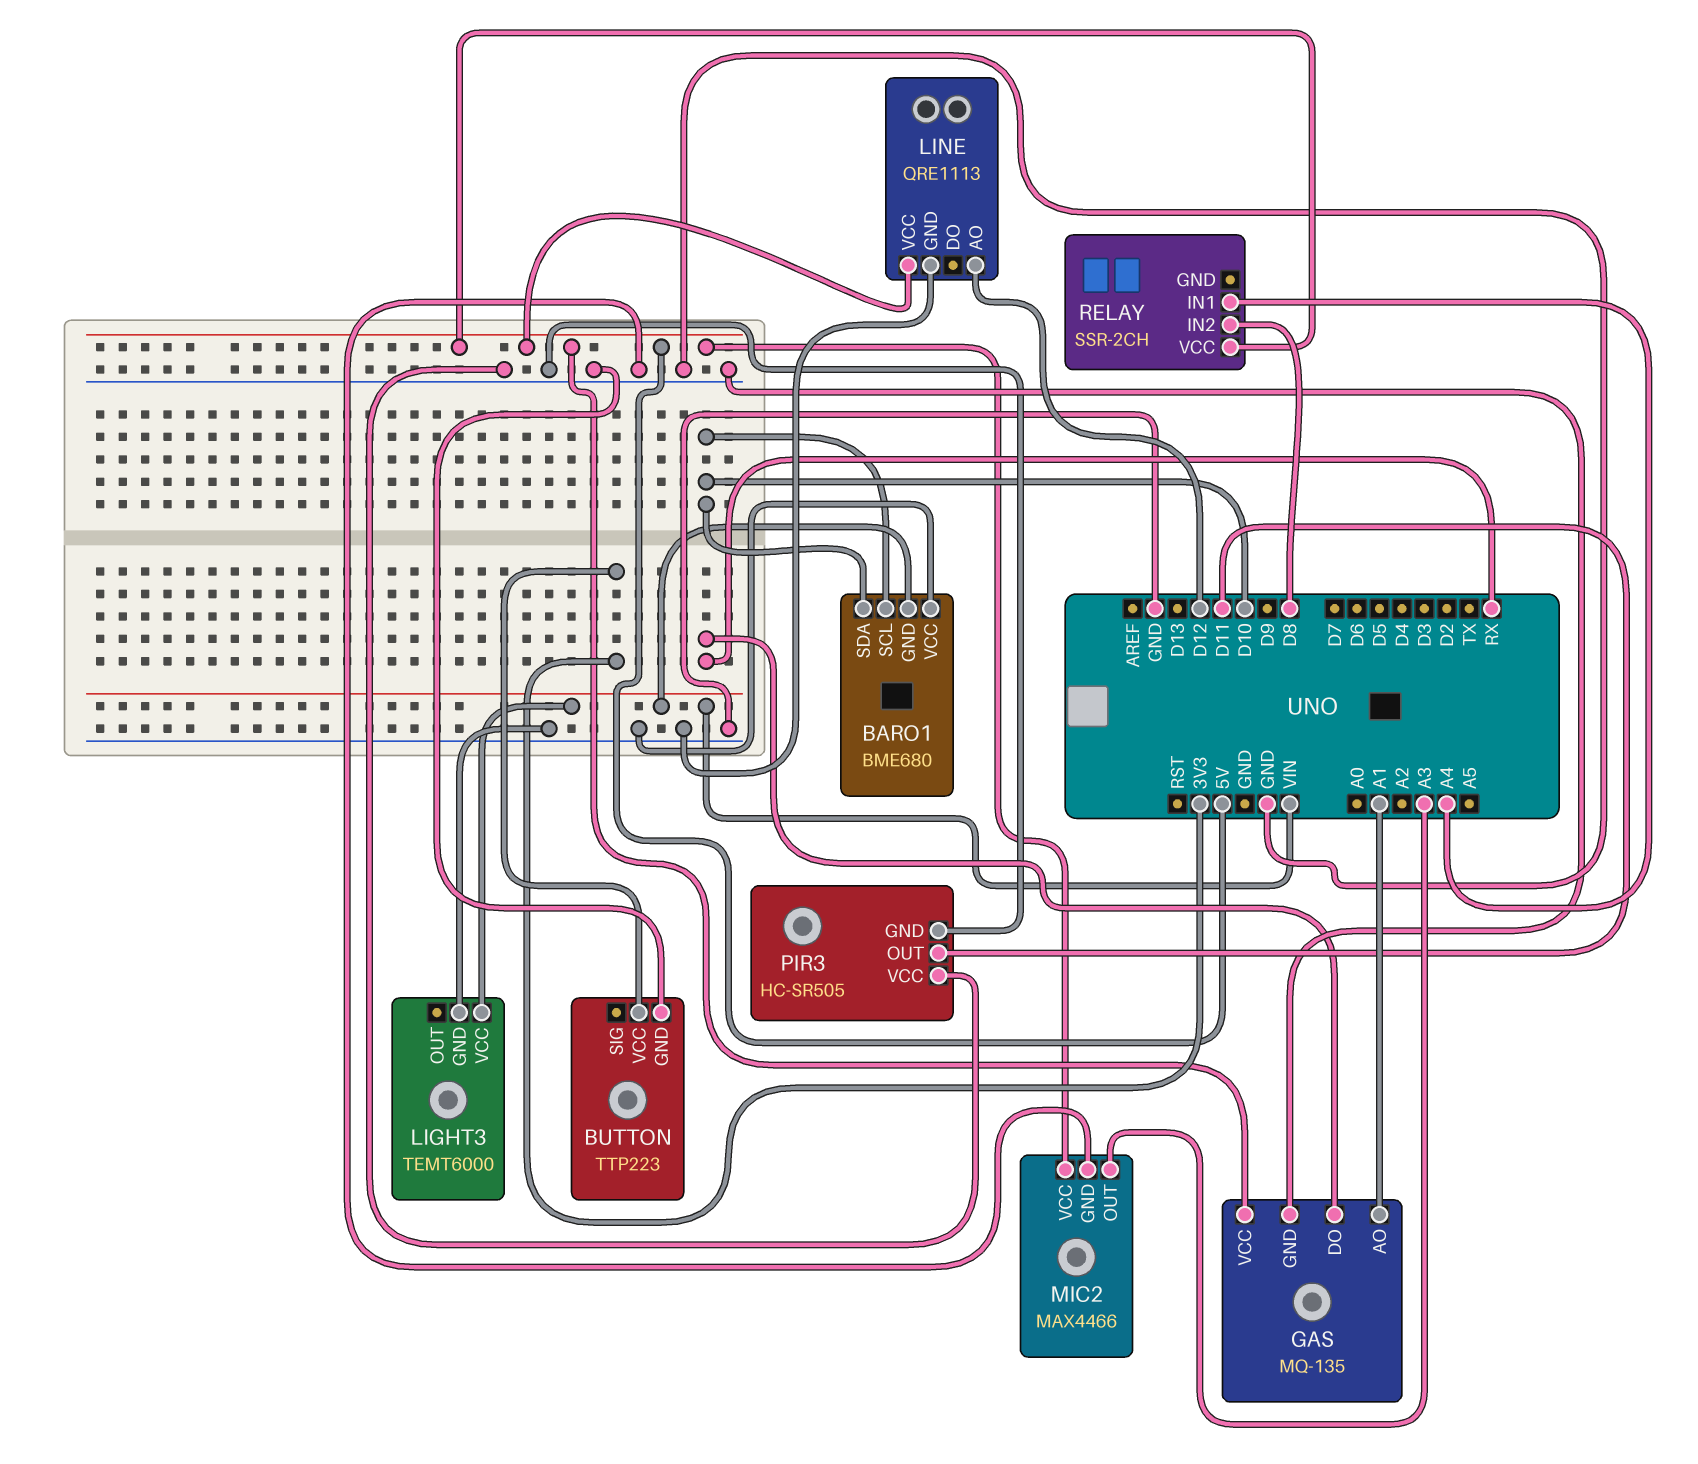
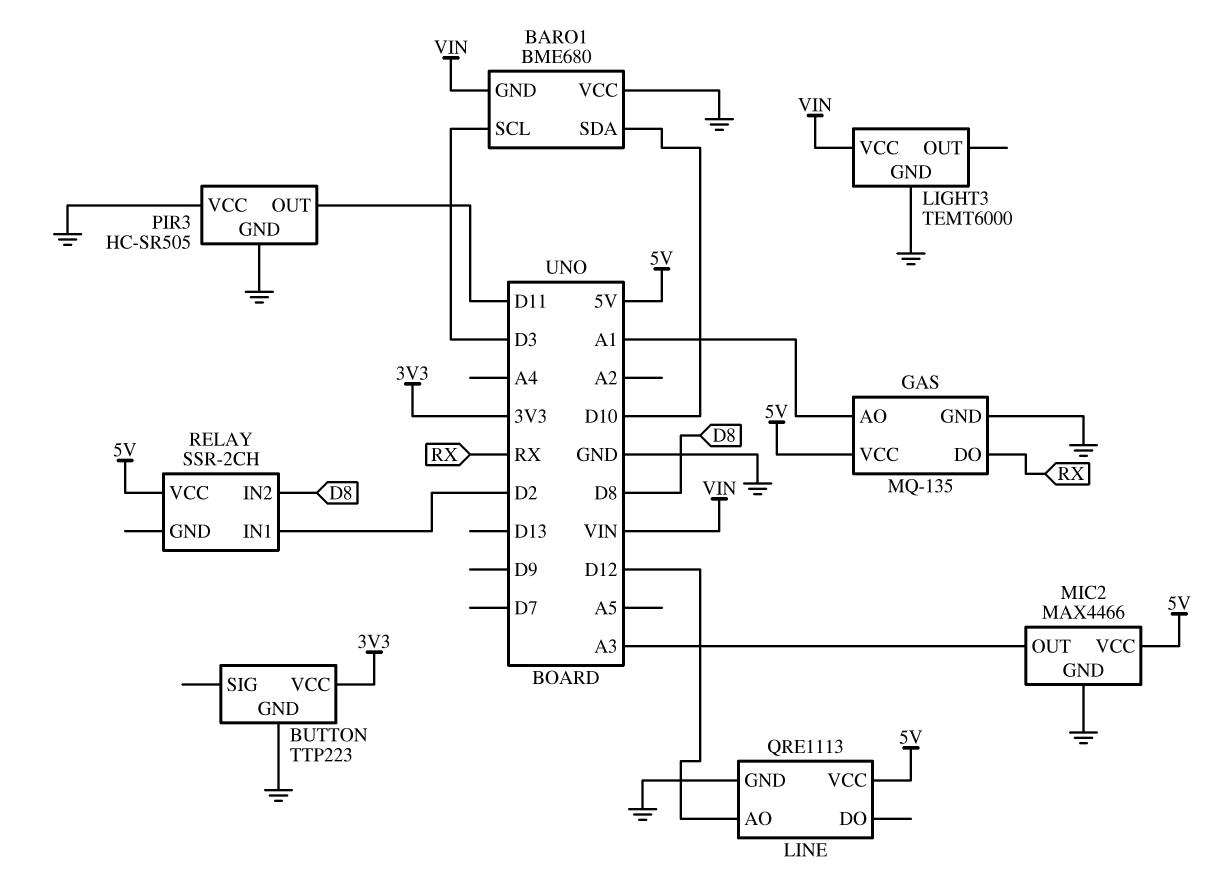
BARO1 pin SCL: D10 -> D3
RELAY pin IN1: A4 -> D2

